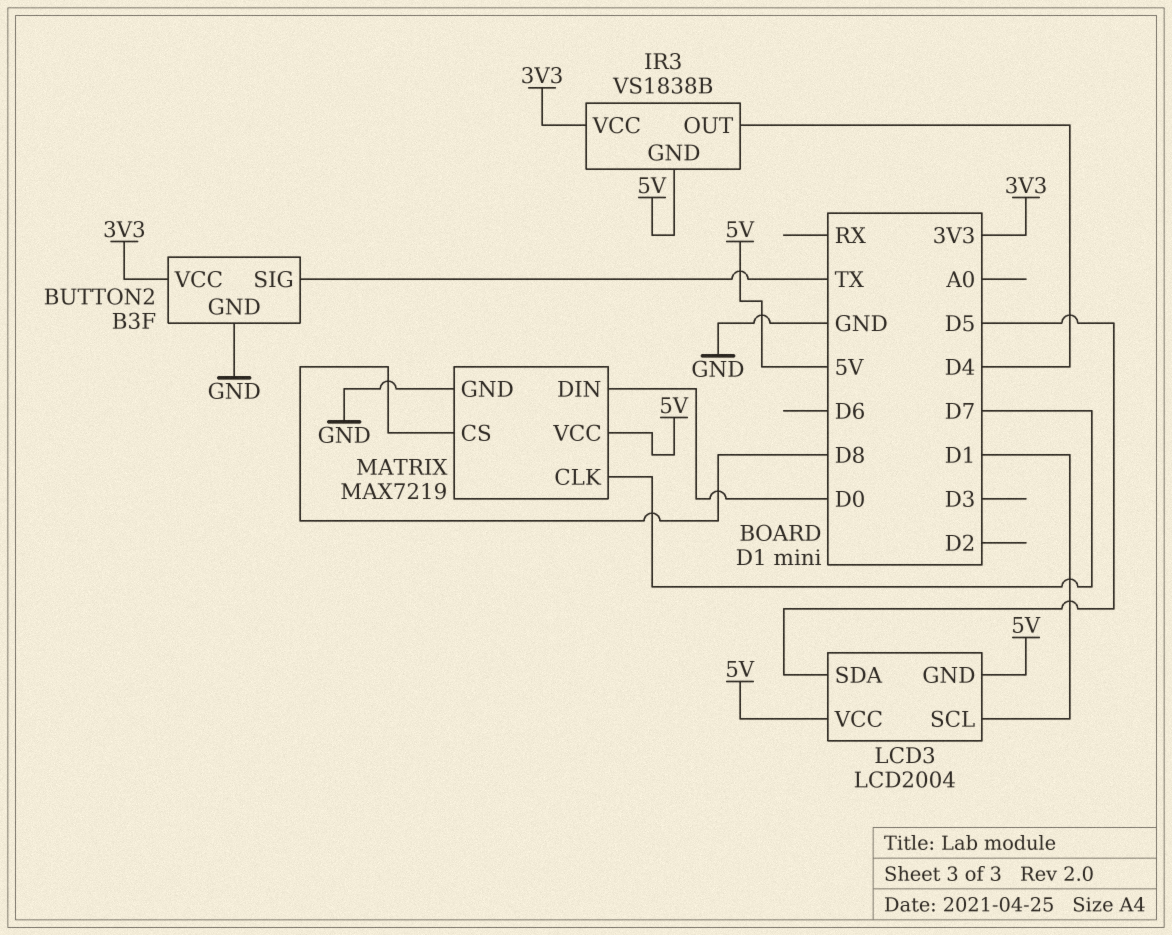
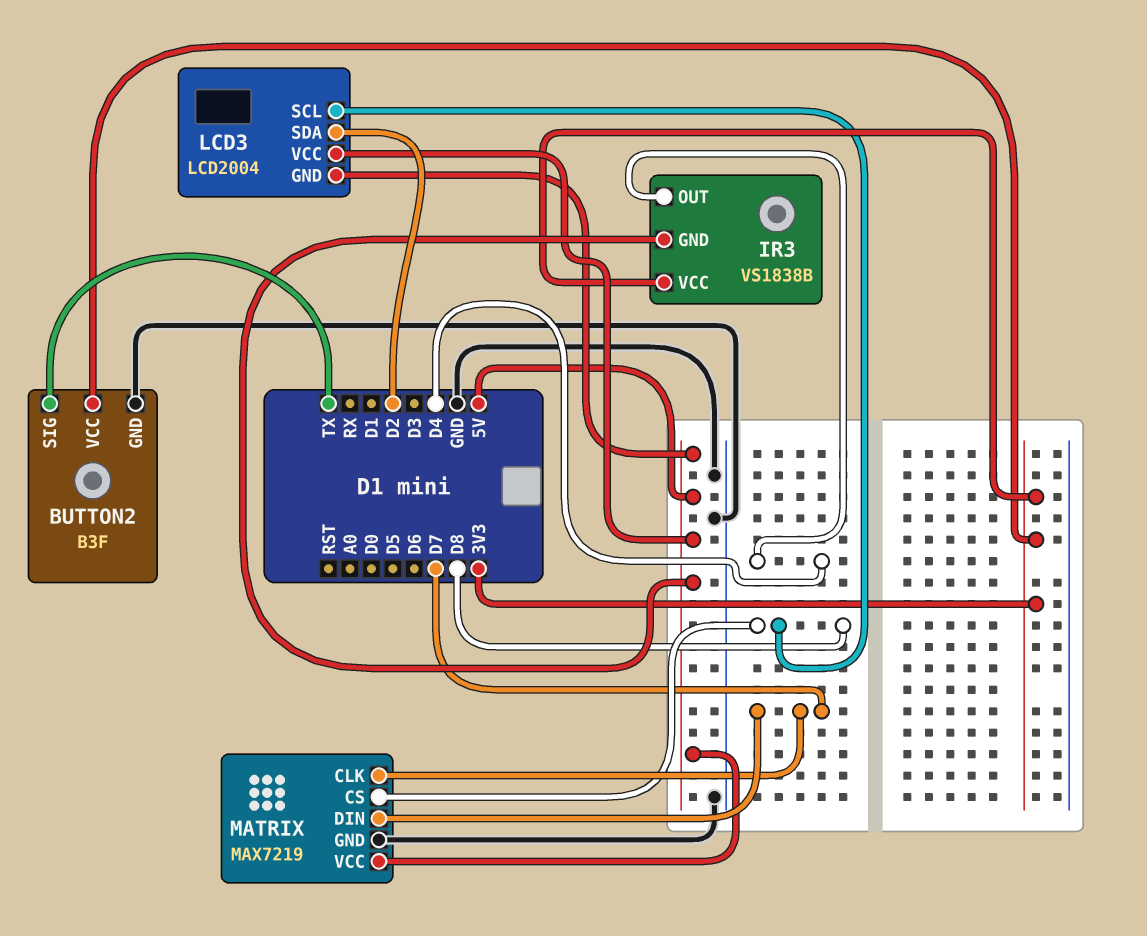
LCD3 pin SCL: D1 -> D8
LCD3 pin SDA: D5 -> D2
MATRIX pin DIN: D0 -> D7

